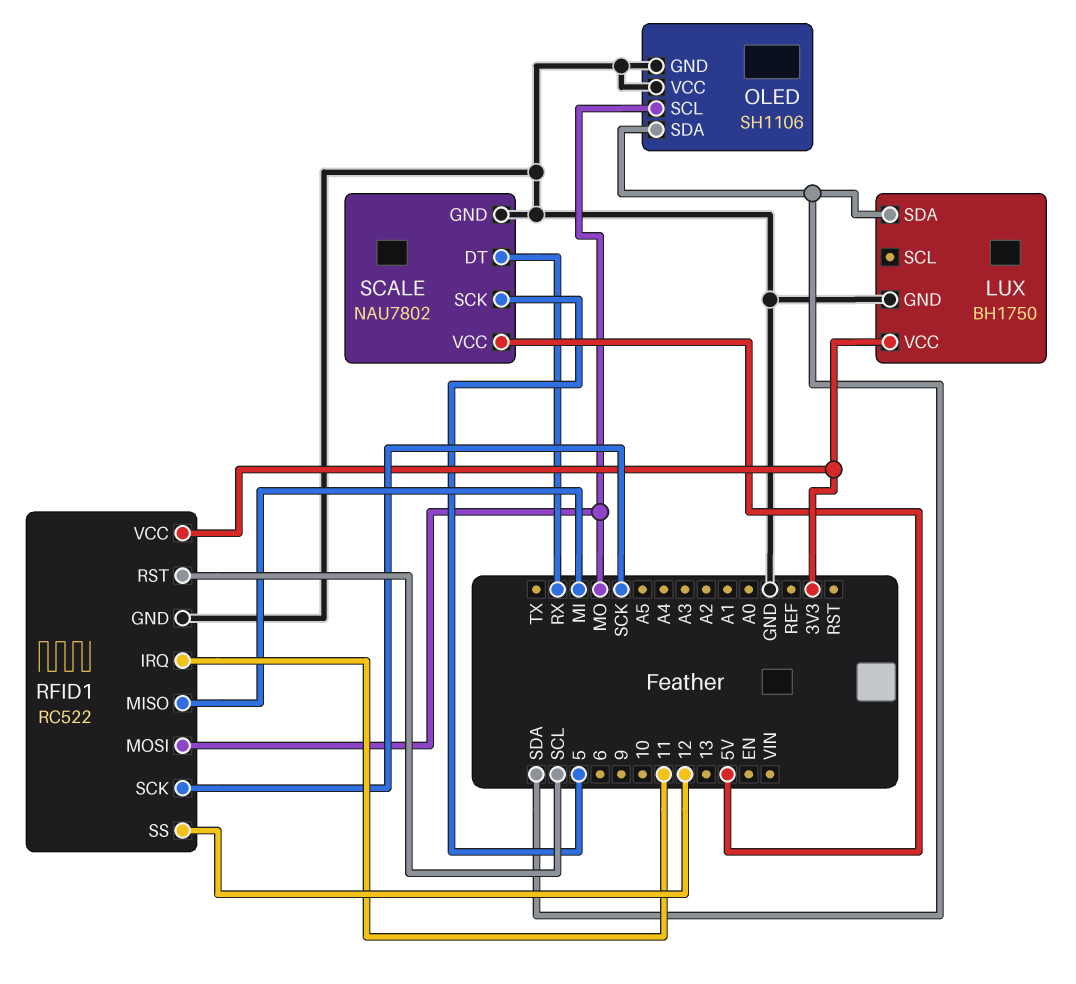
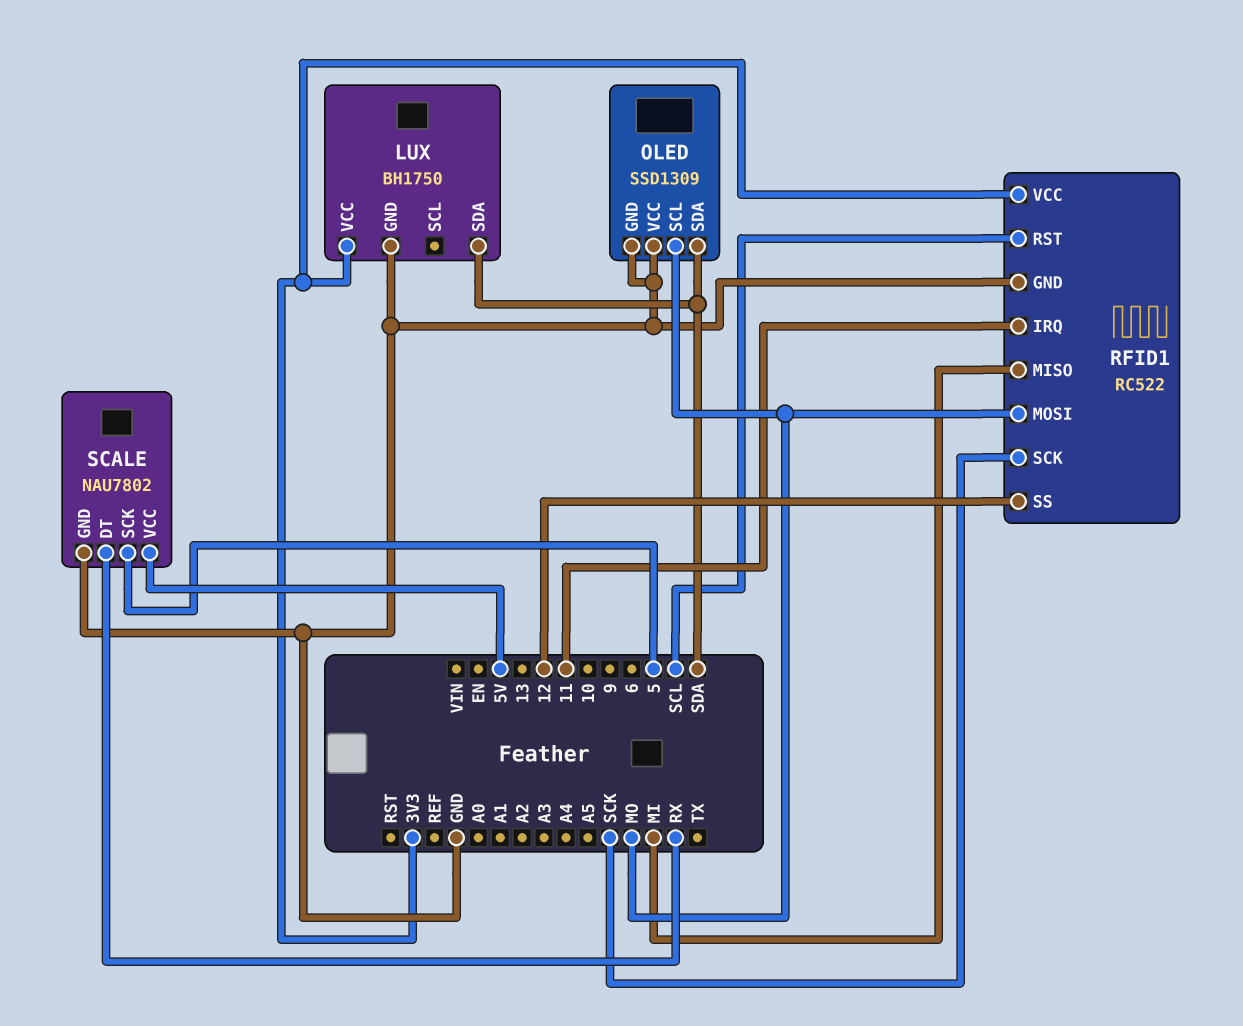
OLED: SH1106 -> SSD1309

